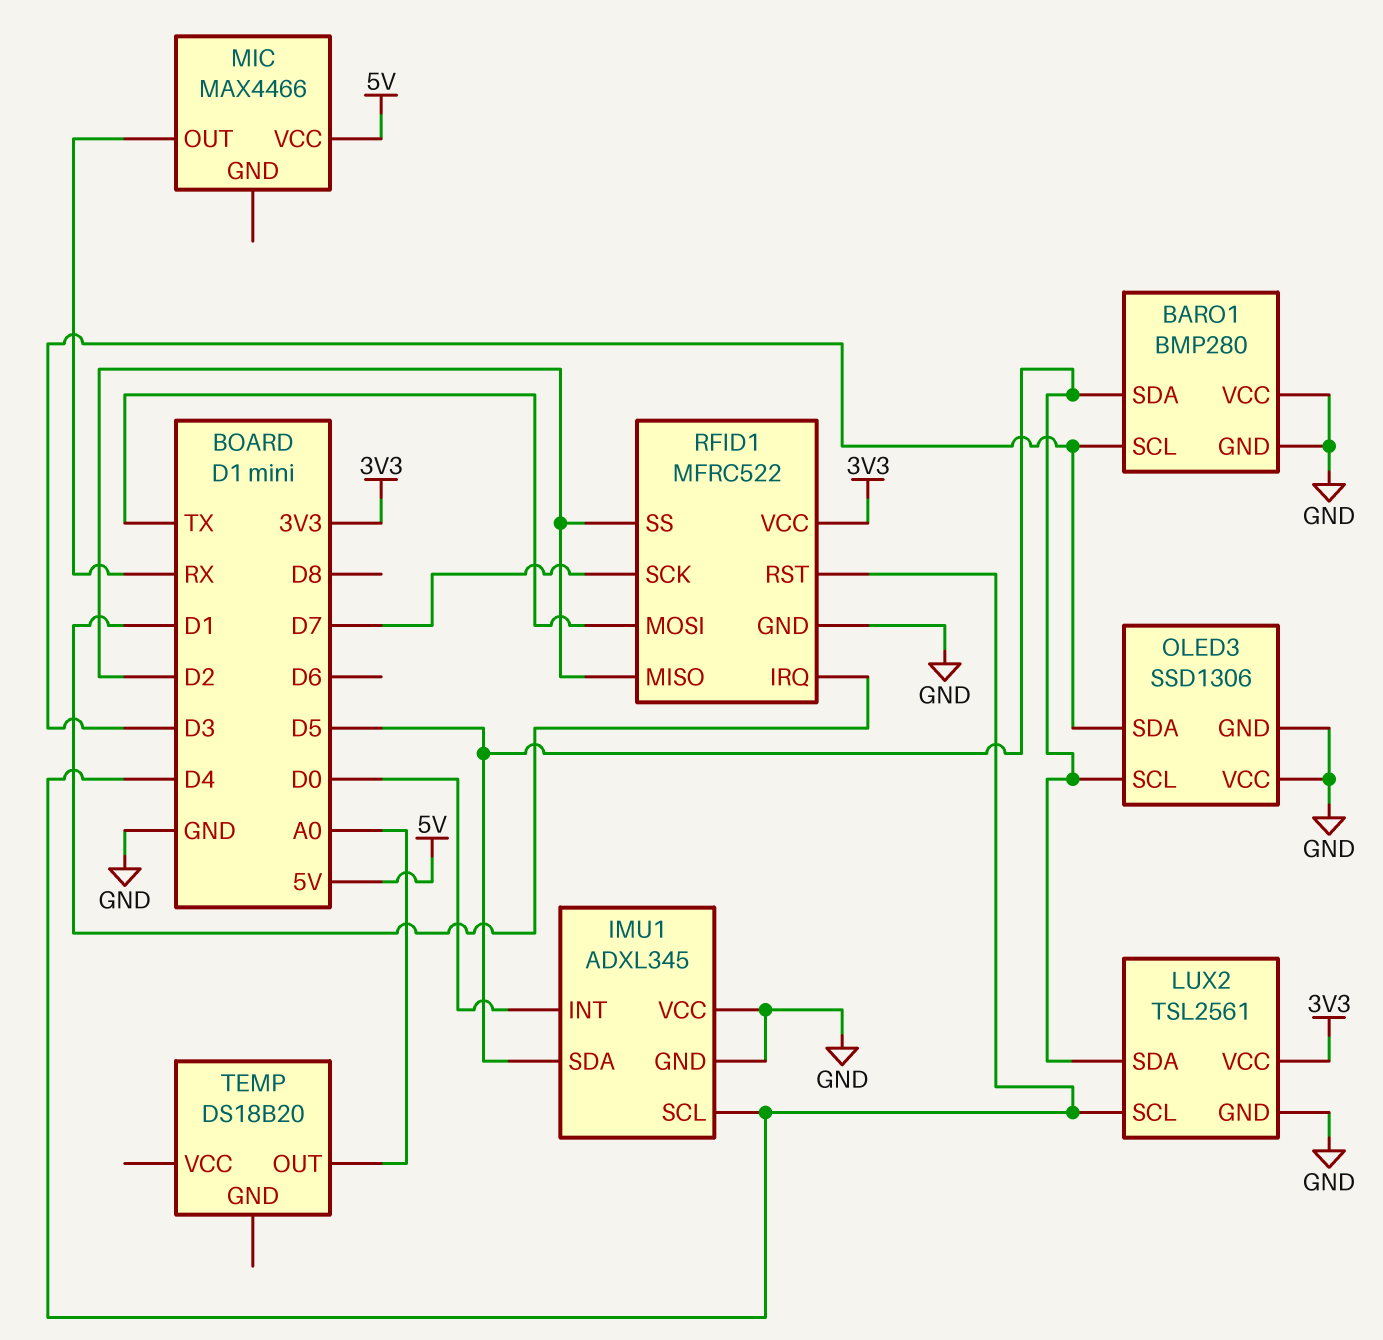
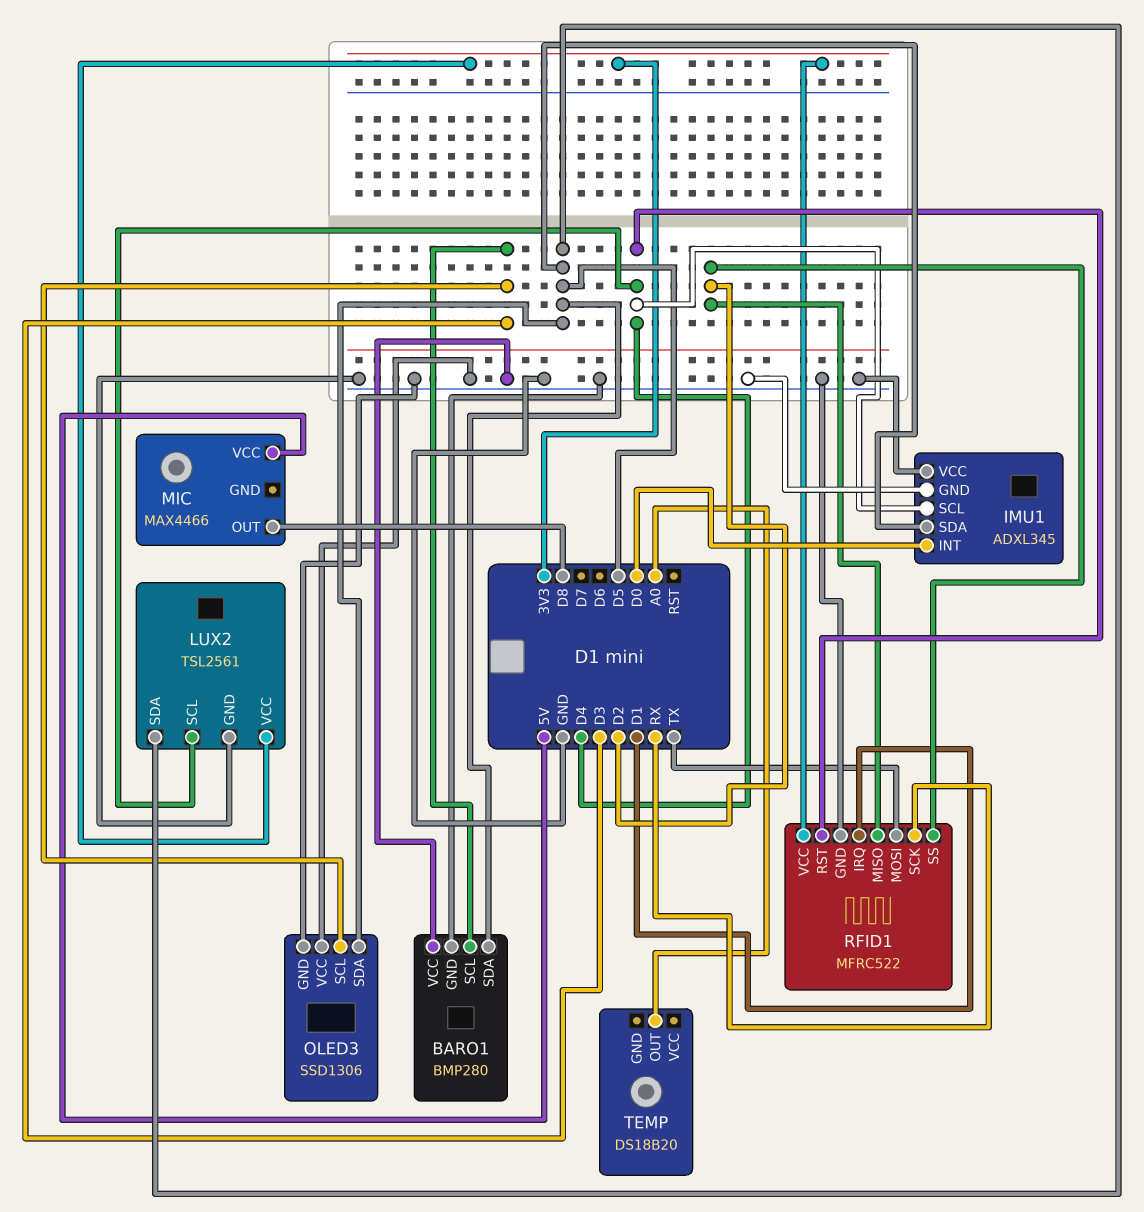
MIC pin OUT: RX -> D8
OLED3 pin SCL: D5 -> D3
OLED3 pin SDA: D3 -> D5
RFID1 pin SCK: D7 -> RX

